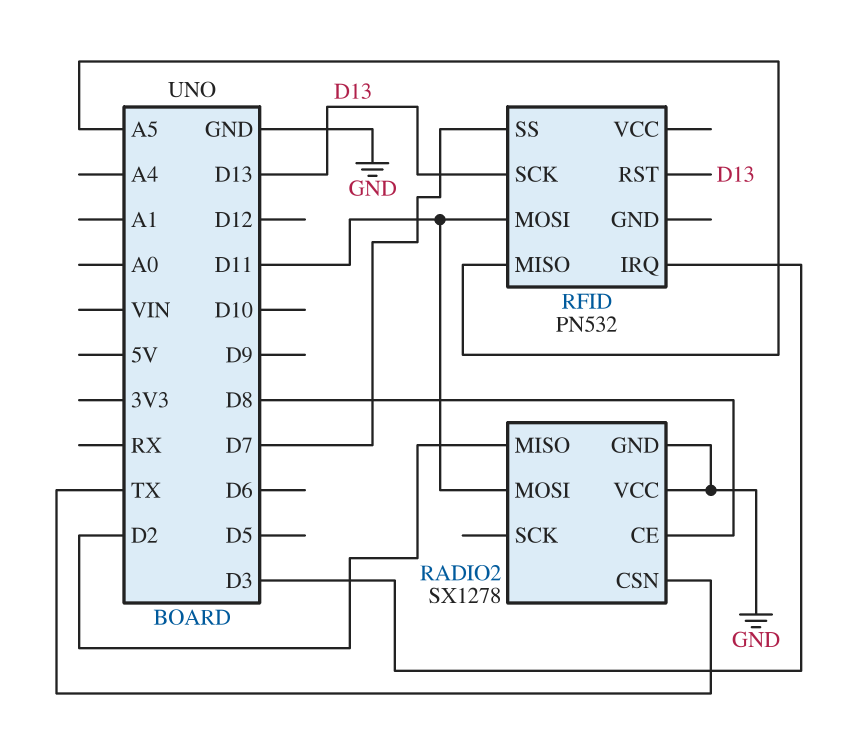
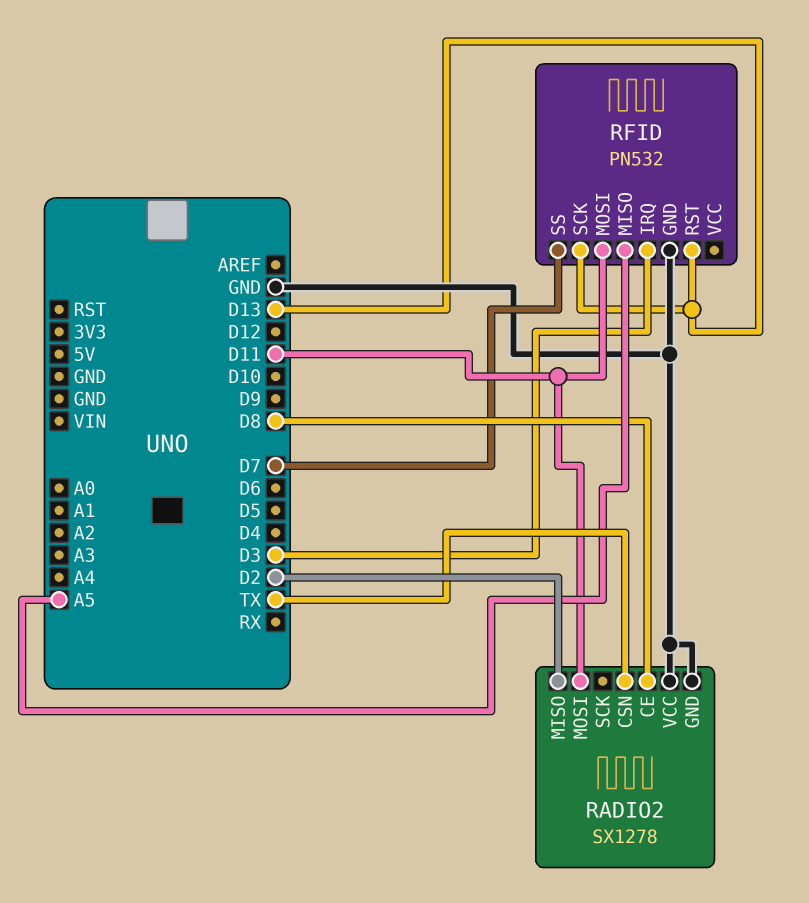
RFID pin GND: none -> GND

